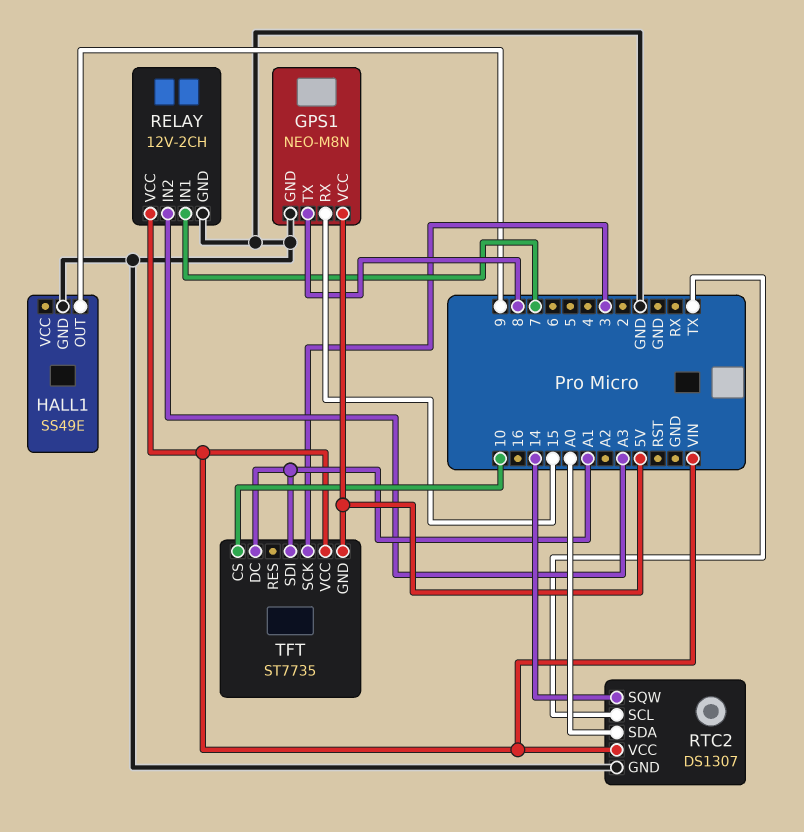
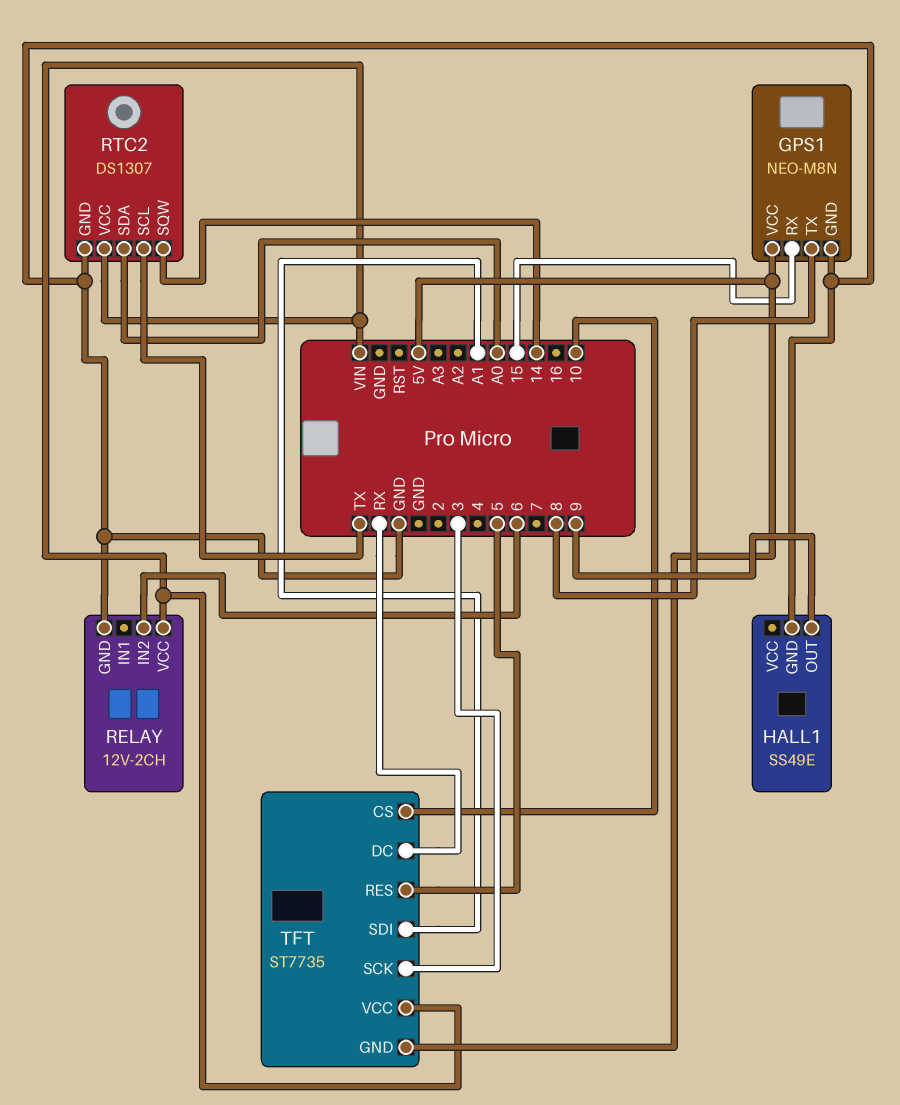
RELAY pin IN1: 7 -> none
RELAY pin IN2: A3 -> 6
TFT pin DC: A1 -> RX
TFT pin RES: none -> 5

